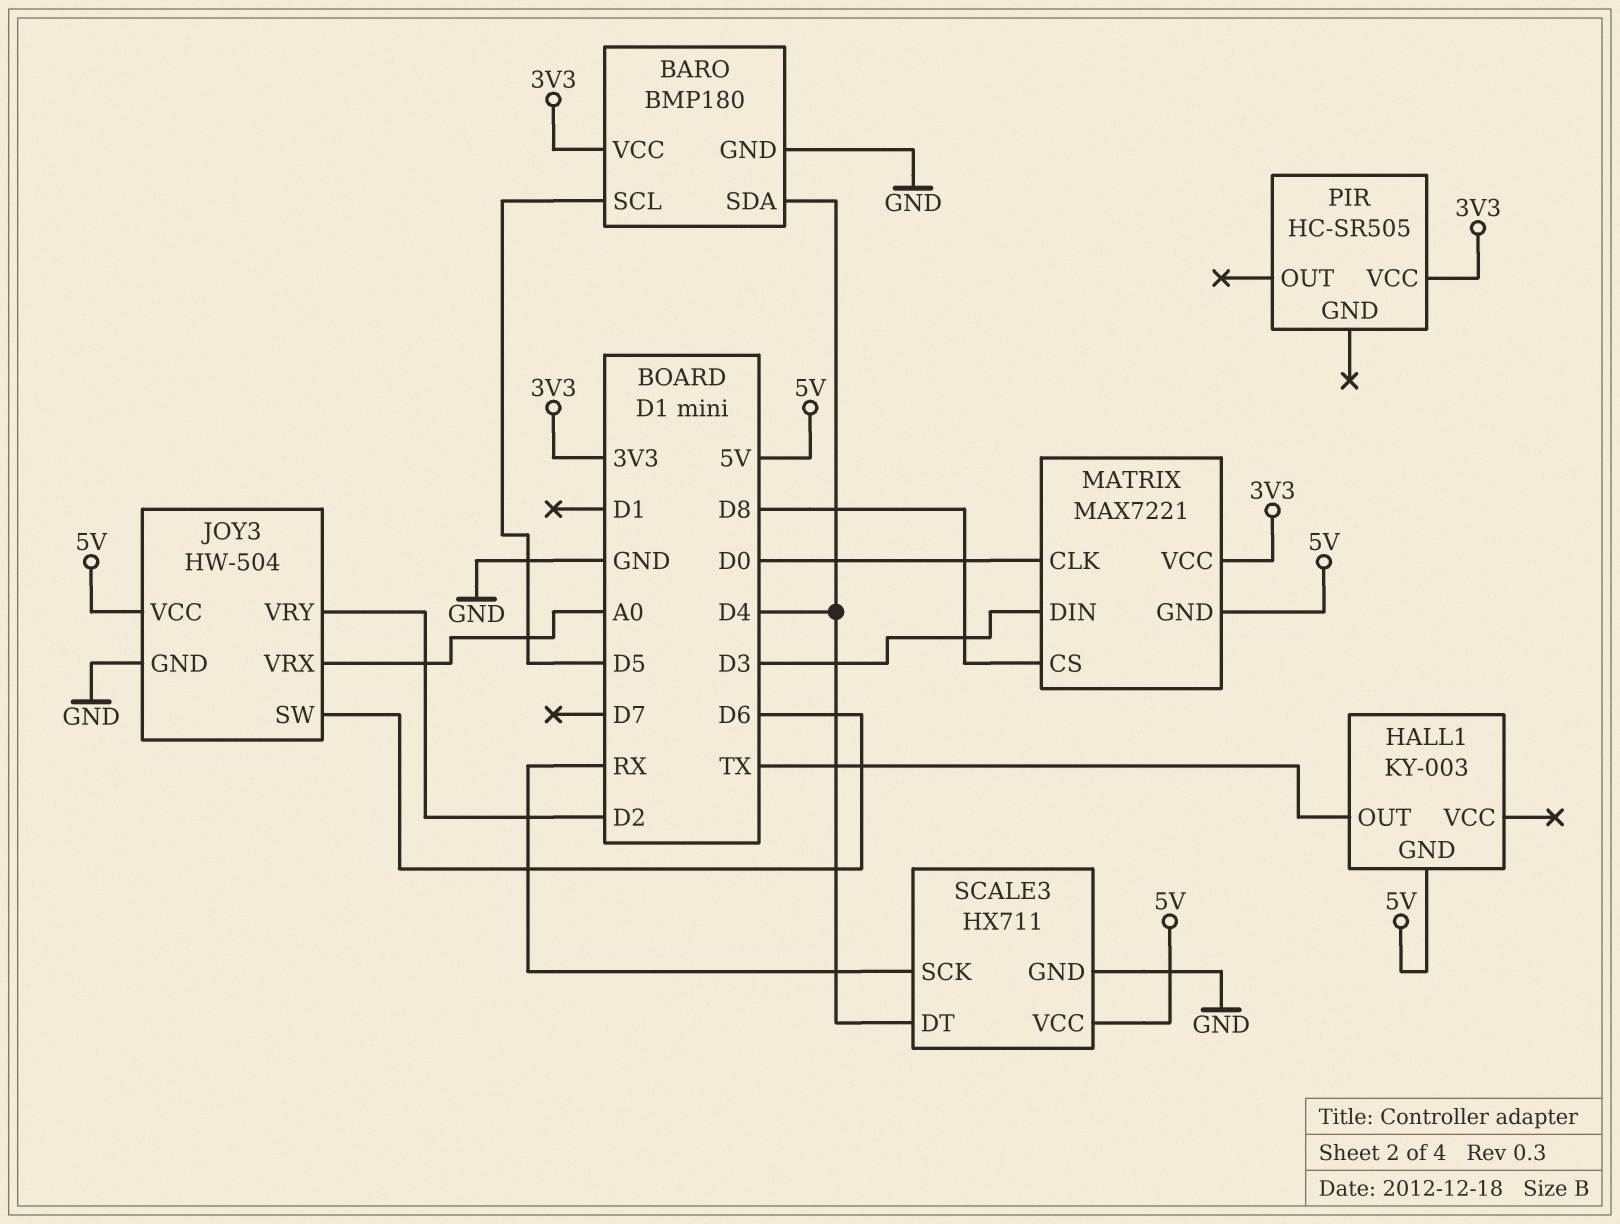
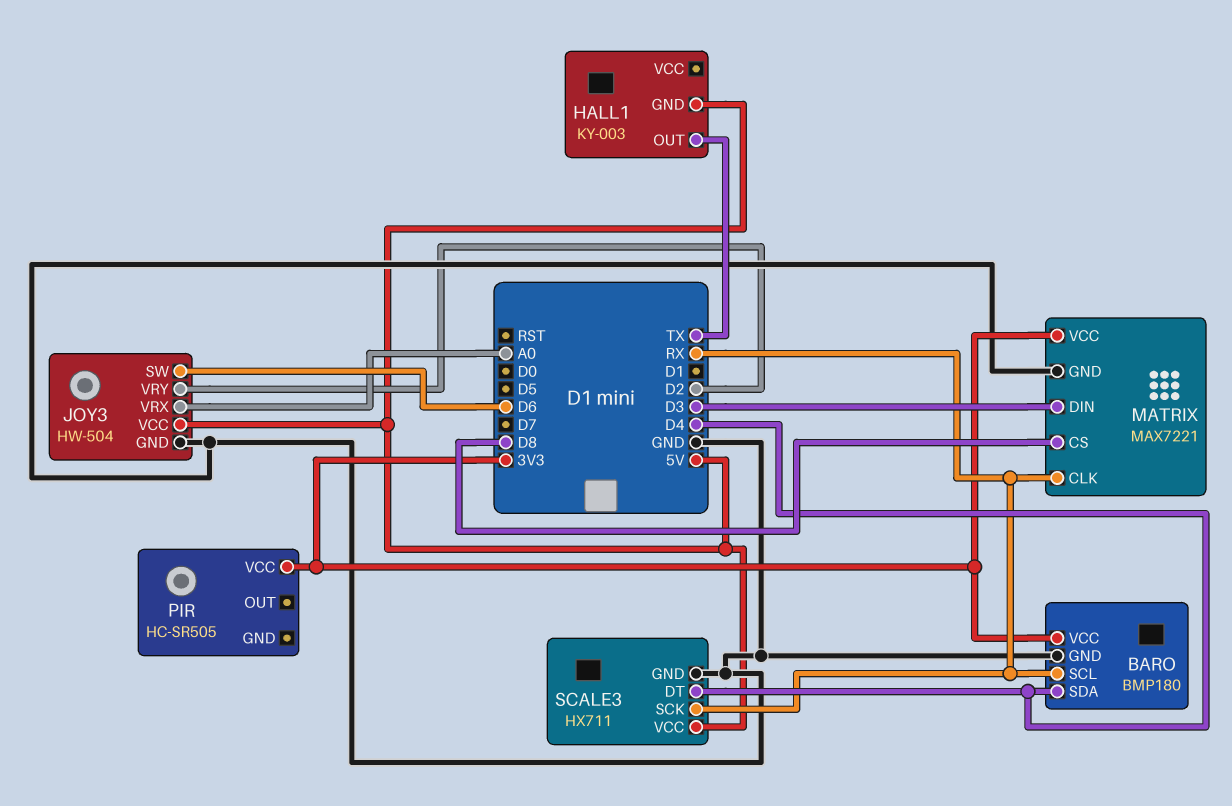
BARO pin SCL: D5 -> RX
MATRIX pin CLK: D0 -> RX
MATRIX pin GND: 5V -> GND

